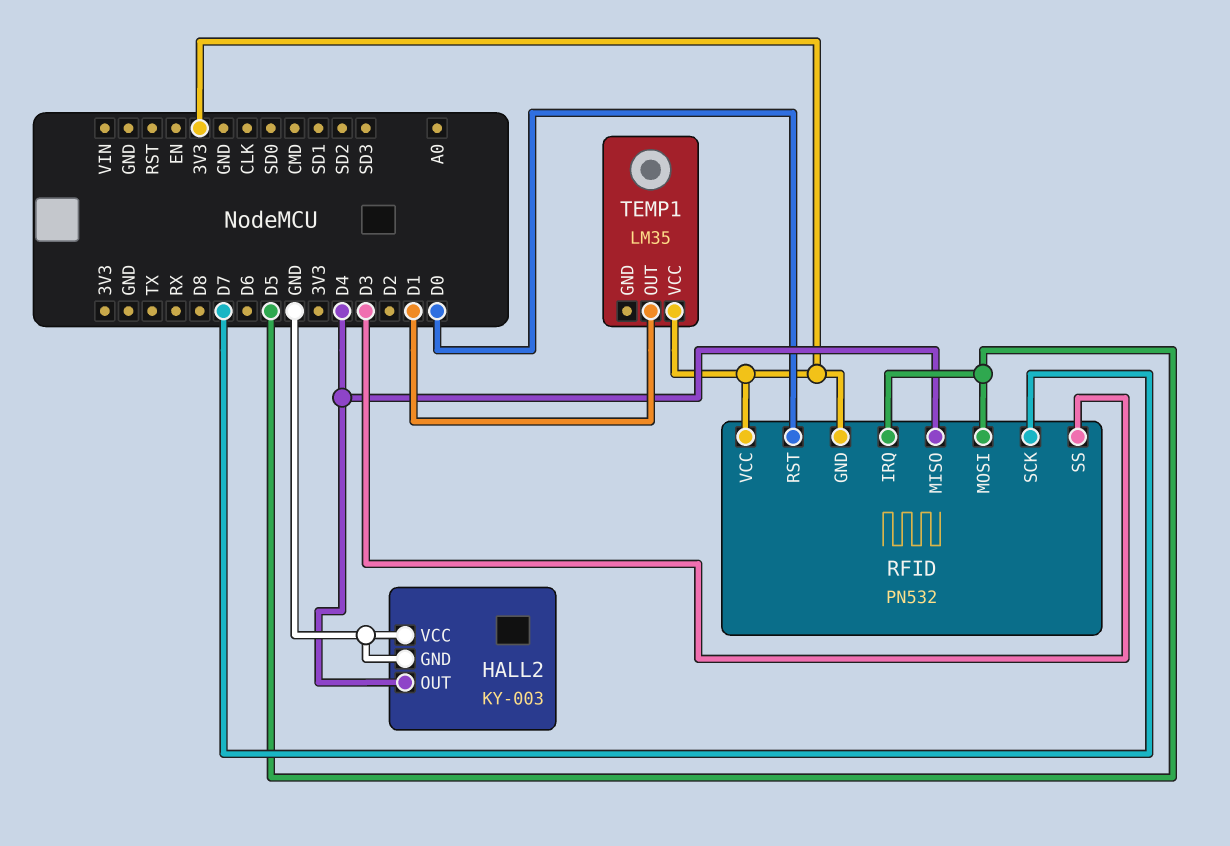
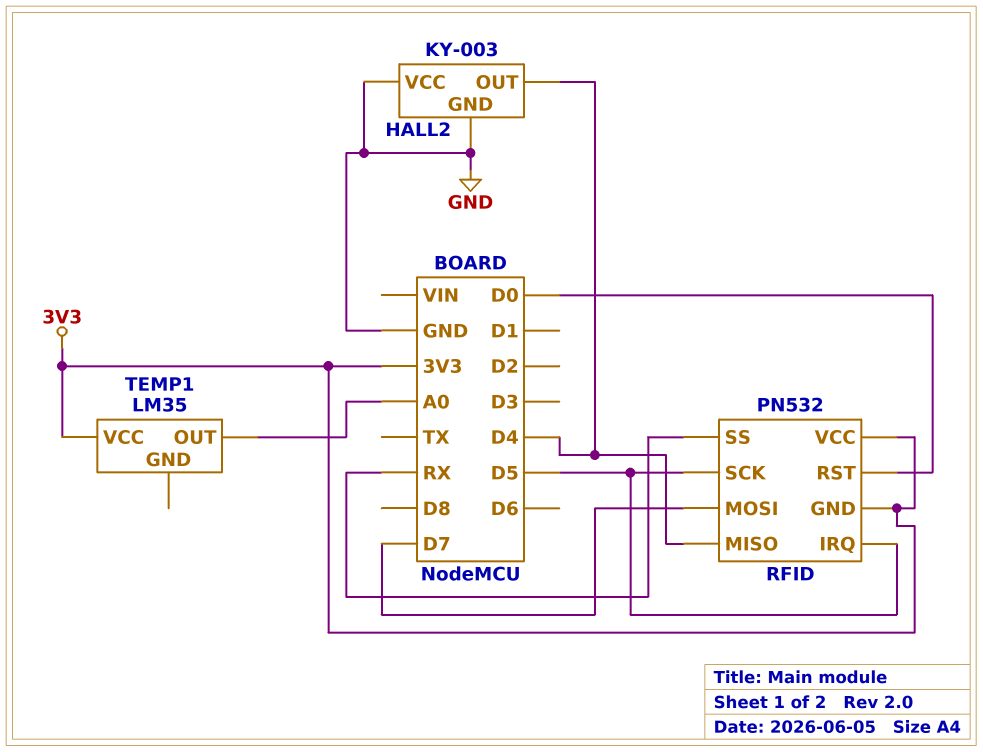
RFID pin MOSI: D5 -> D7
RFID pin SCK: D7 -> D5
RFID pin SS: D3 -> RX
TEMP1 pin OUT: D1 -> A0

